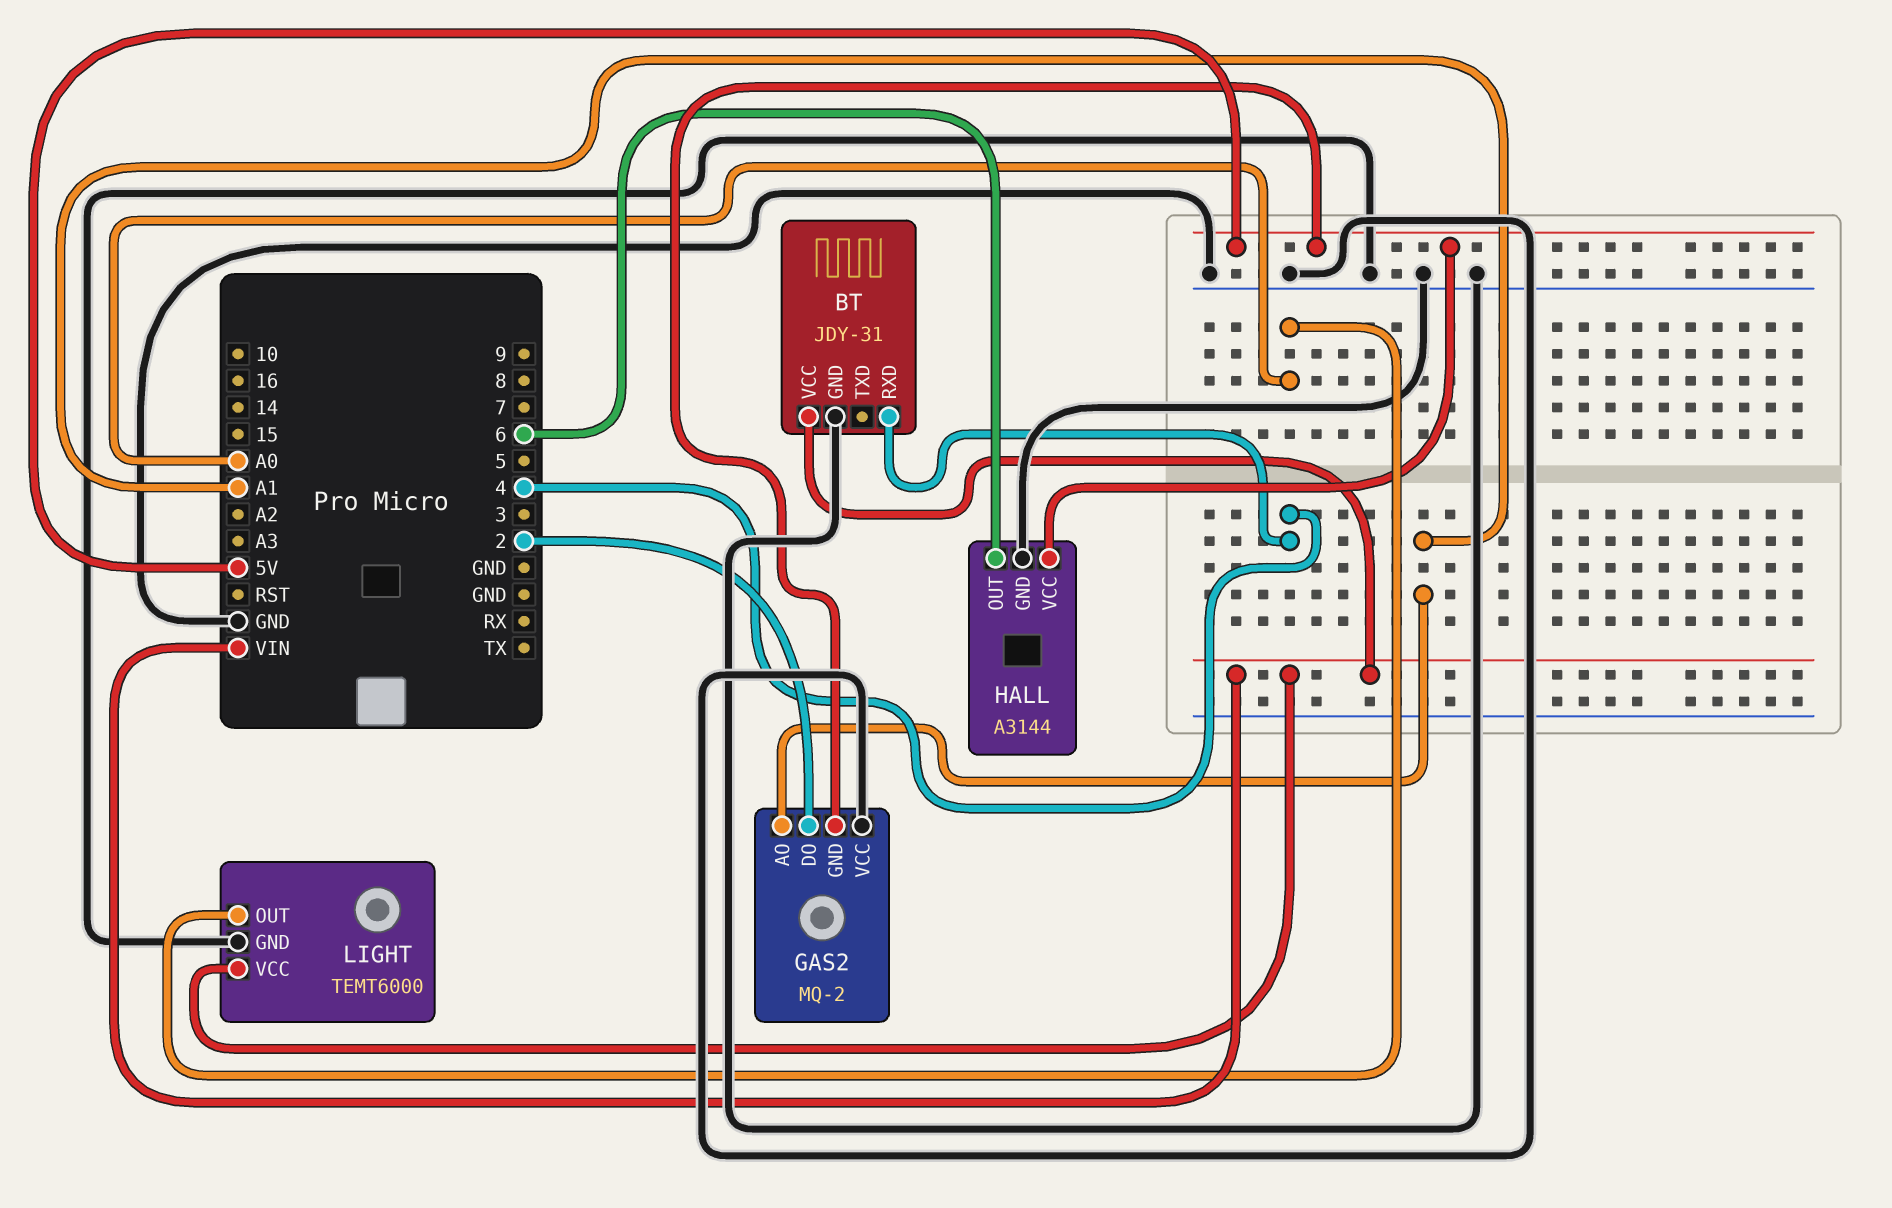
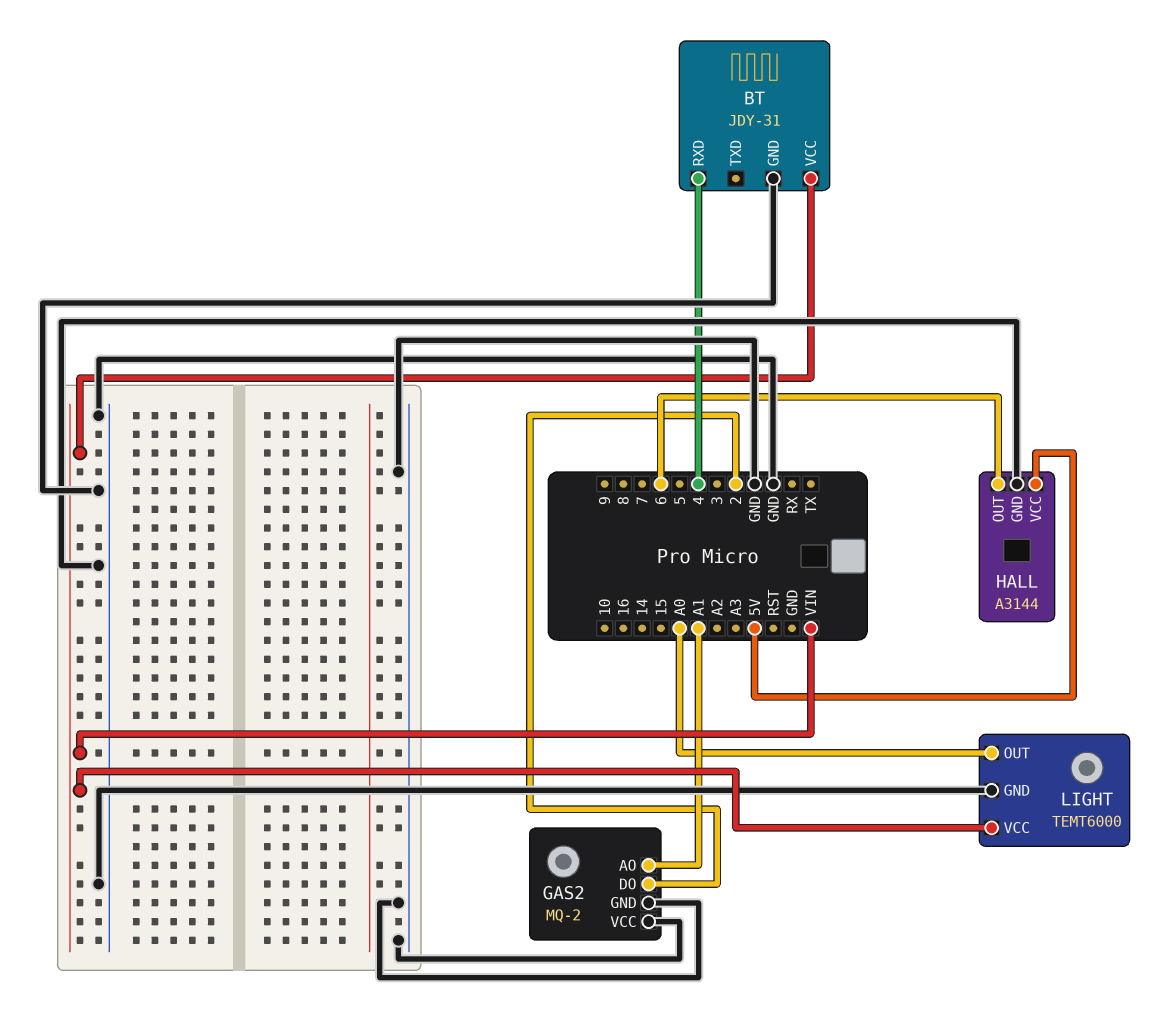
GAS2 pin GND: 5V -> GND

